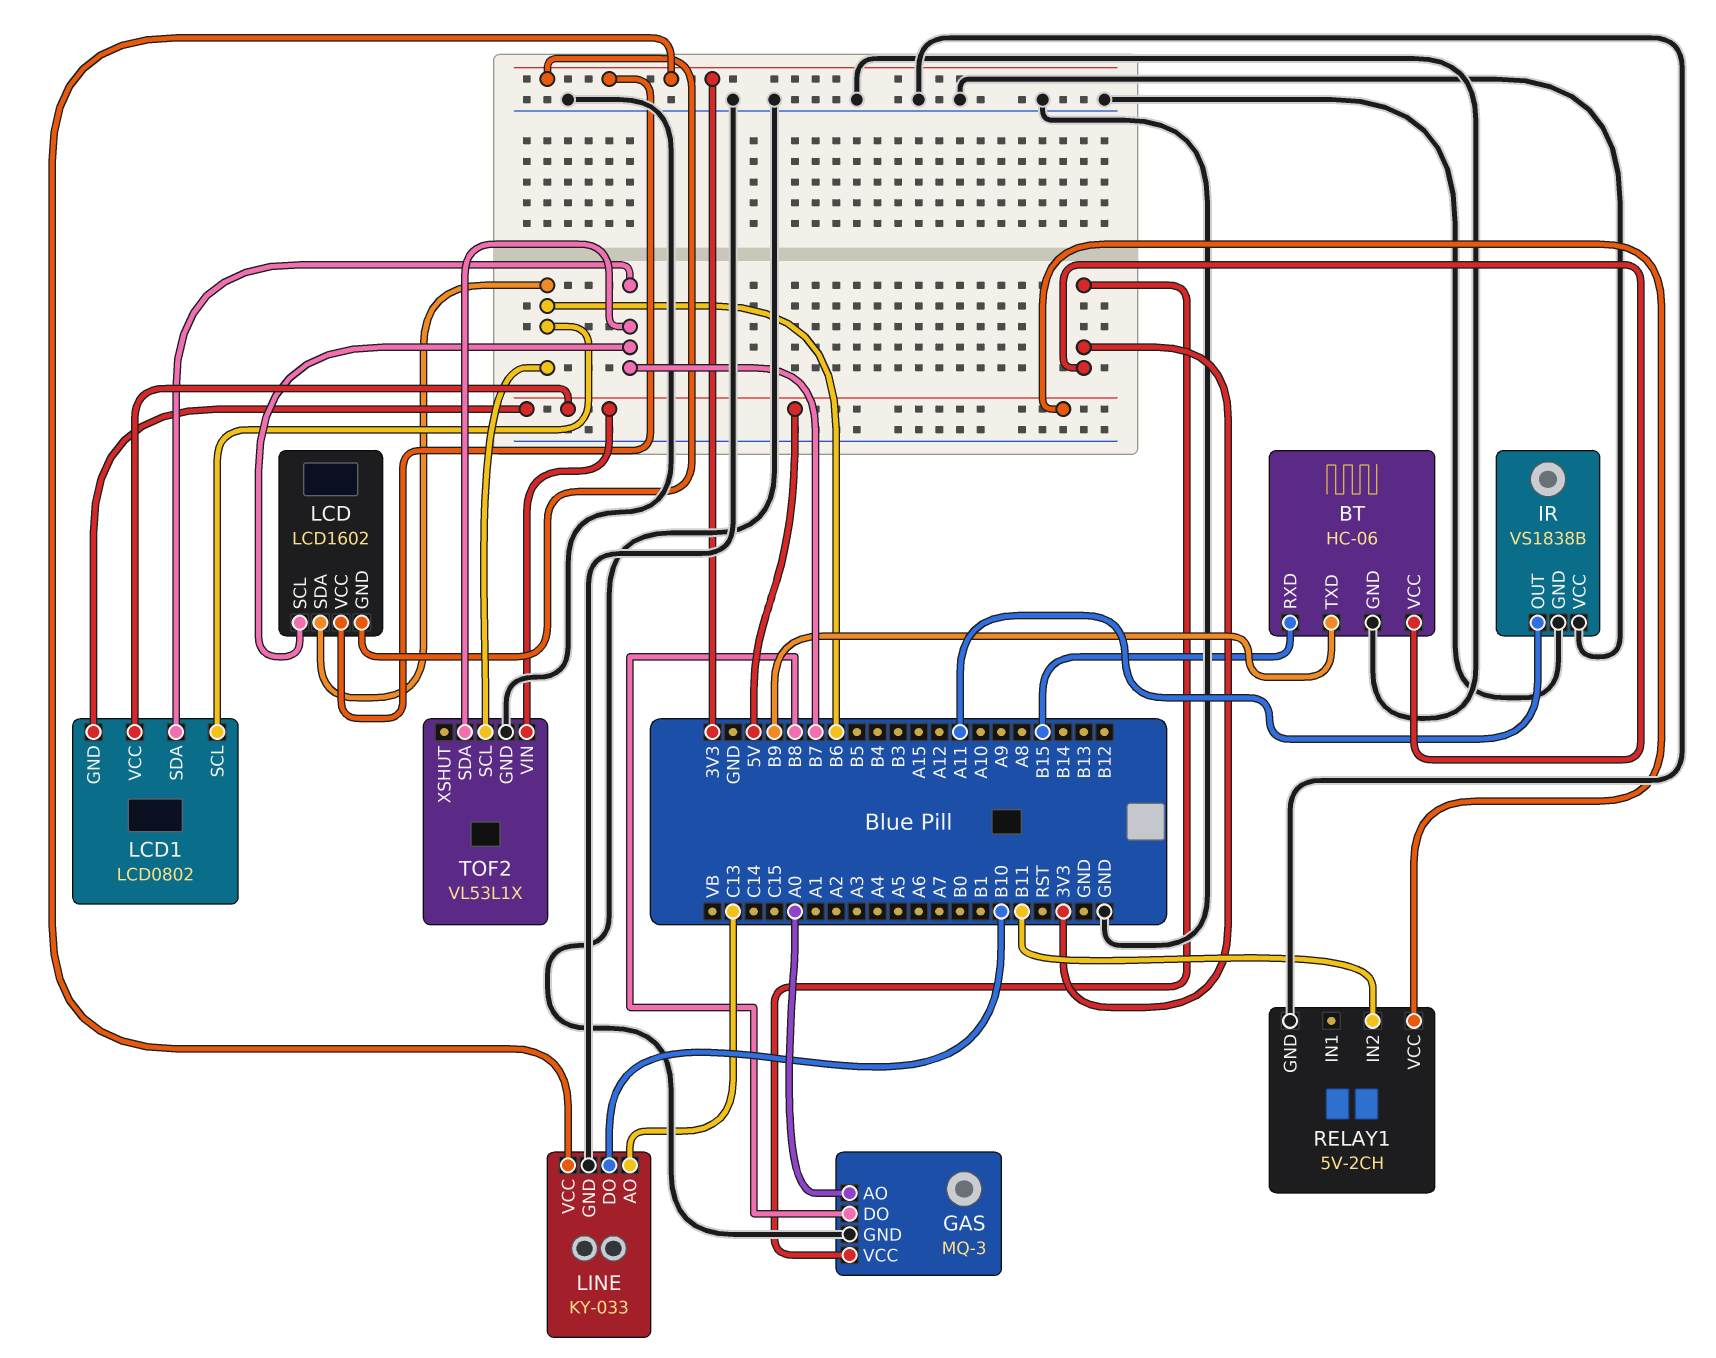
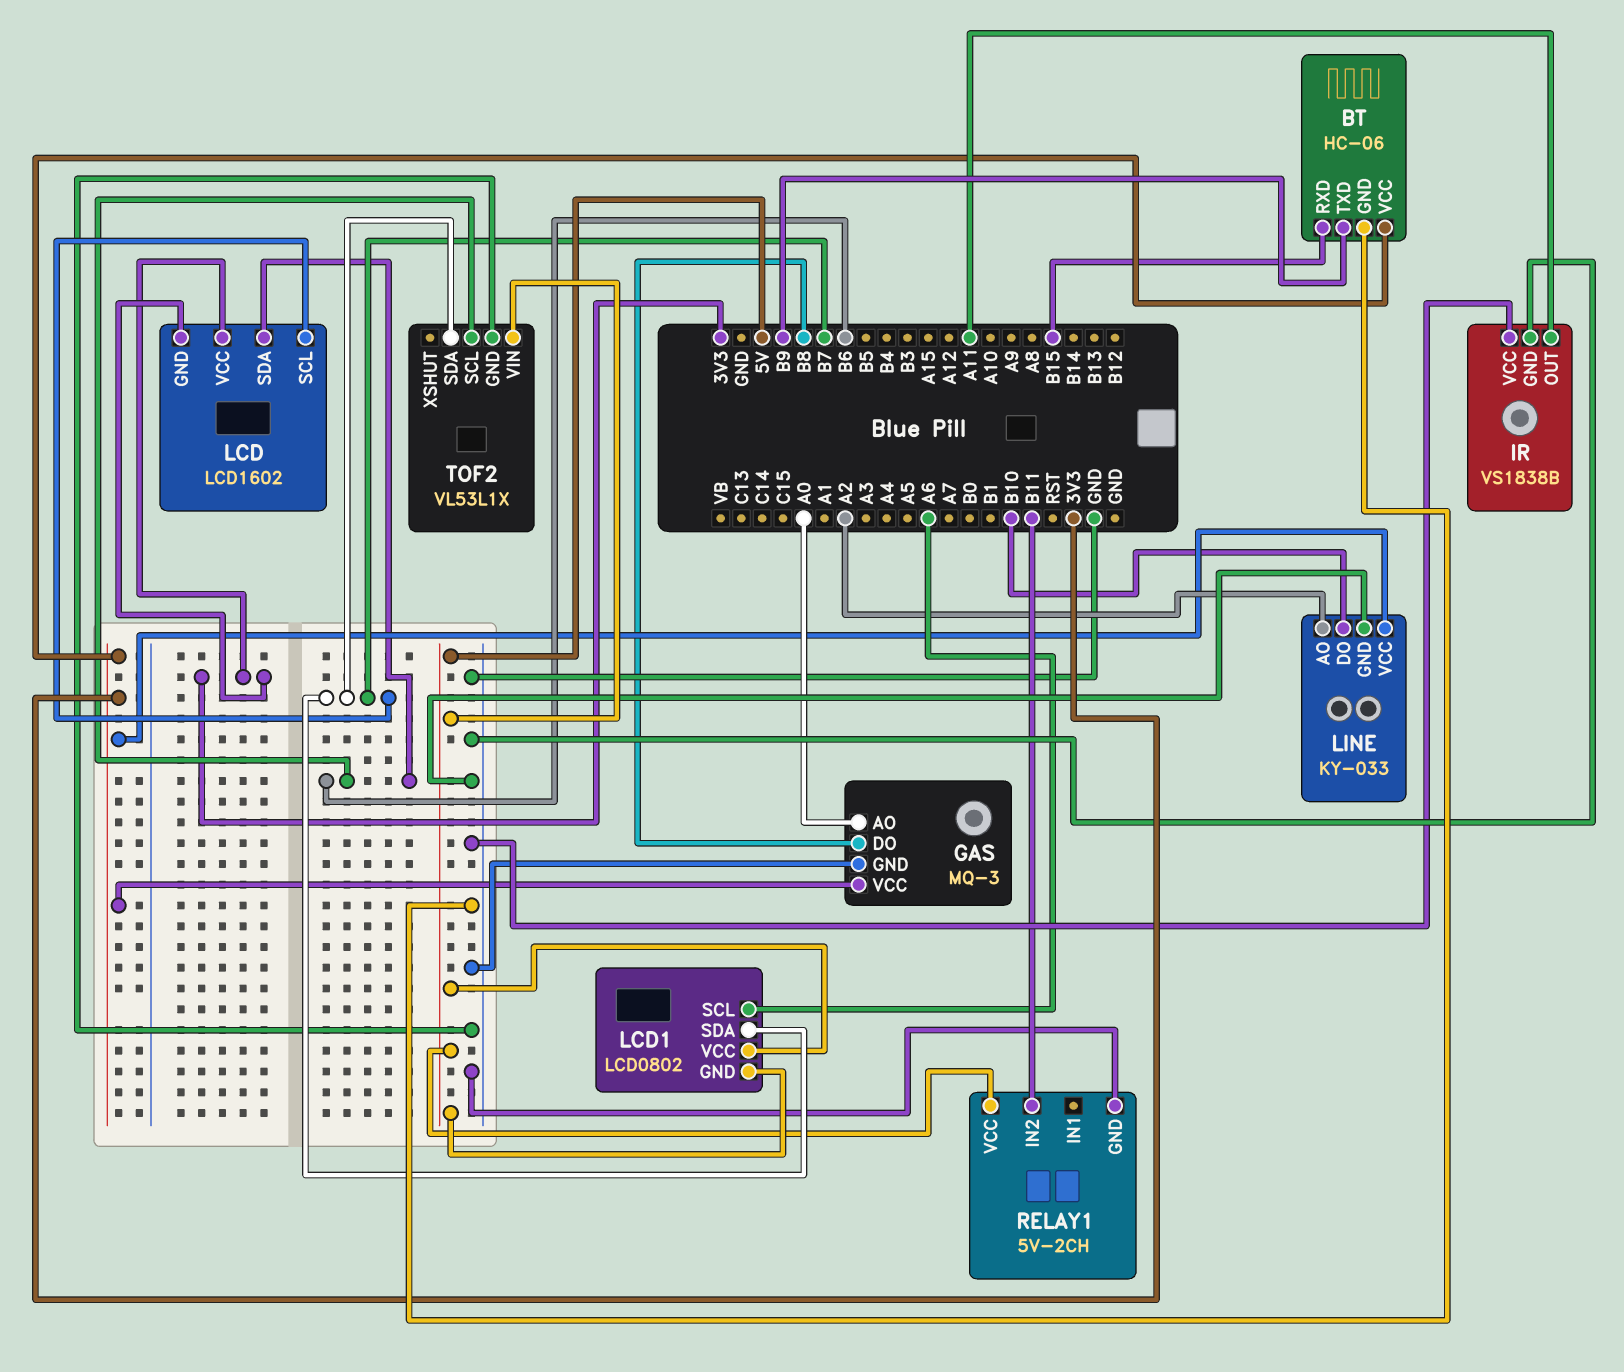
LCD1 pin SCL: B6 -> A6
LINE pin AO: C13 -> A2

